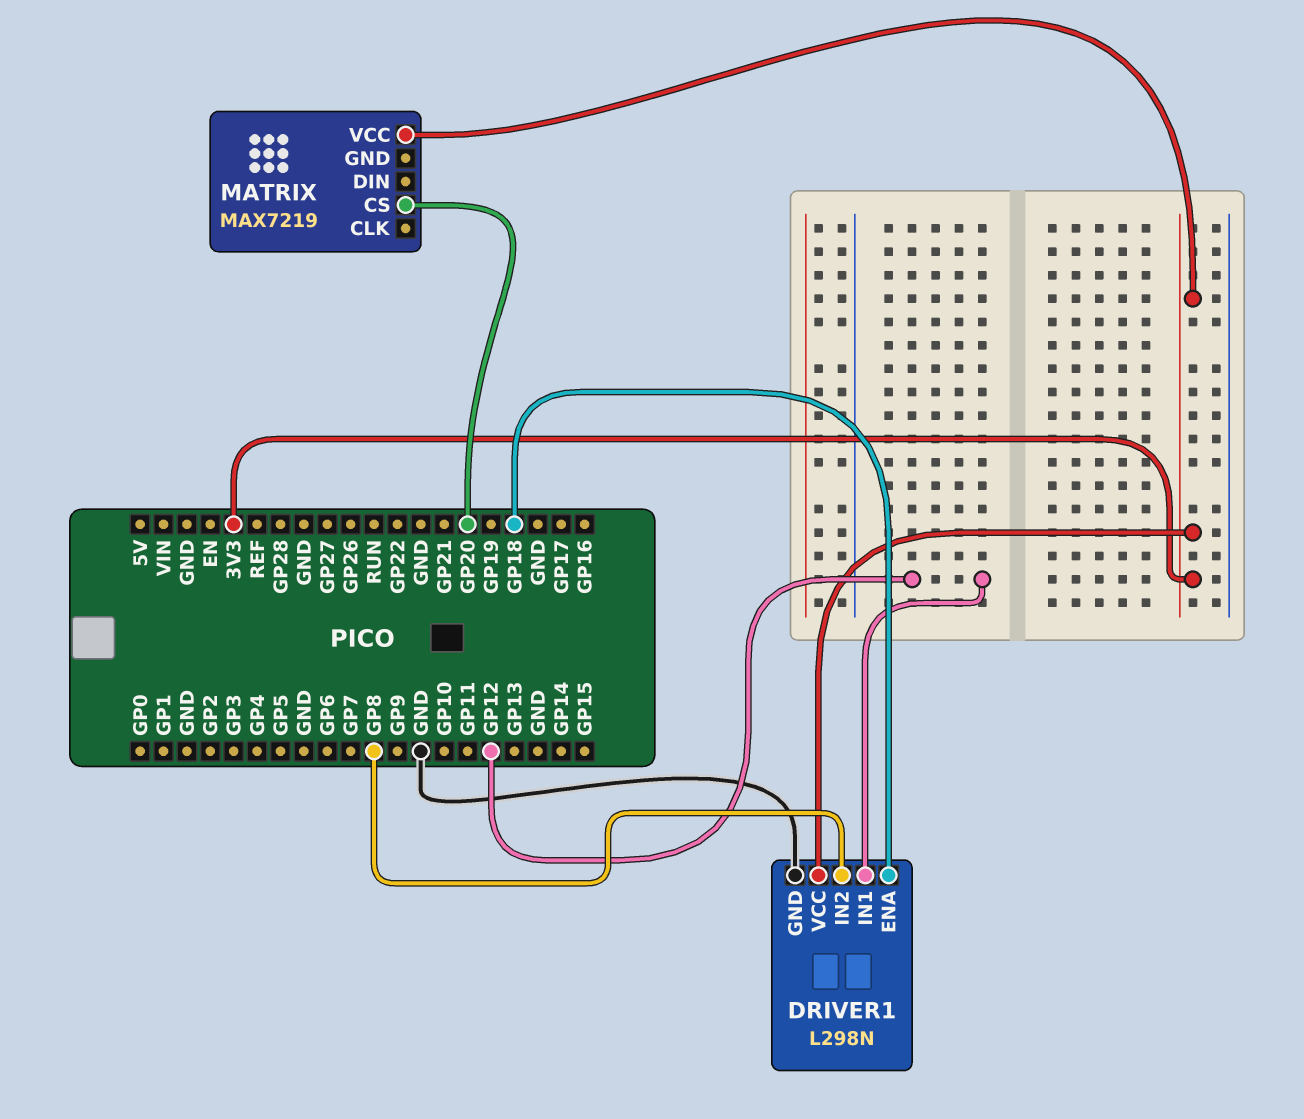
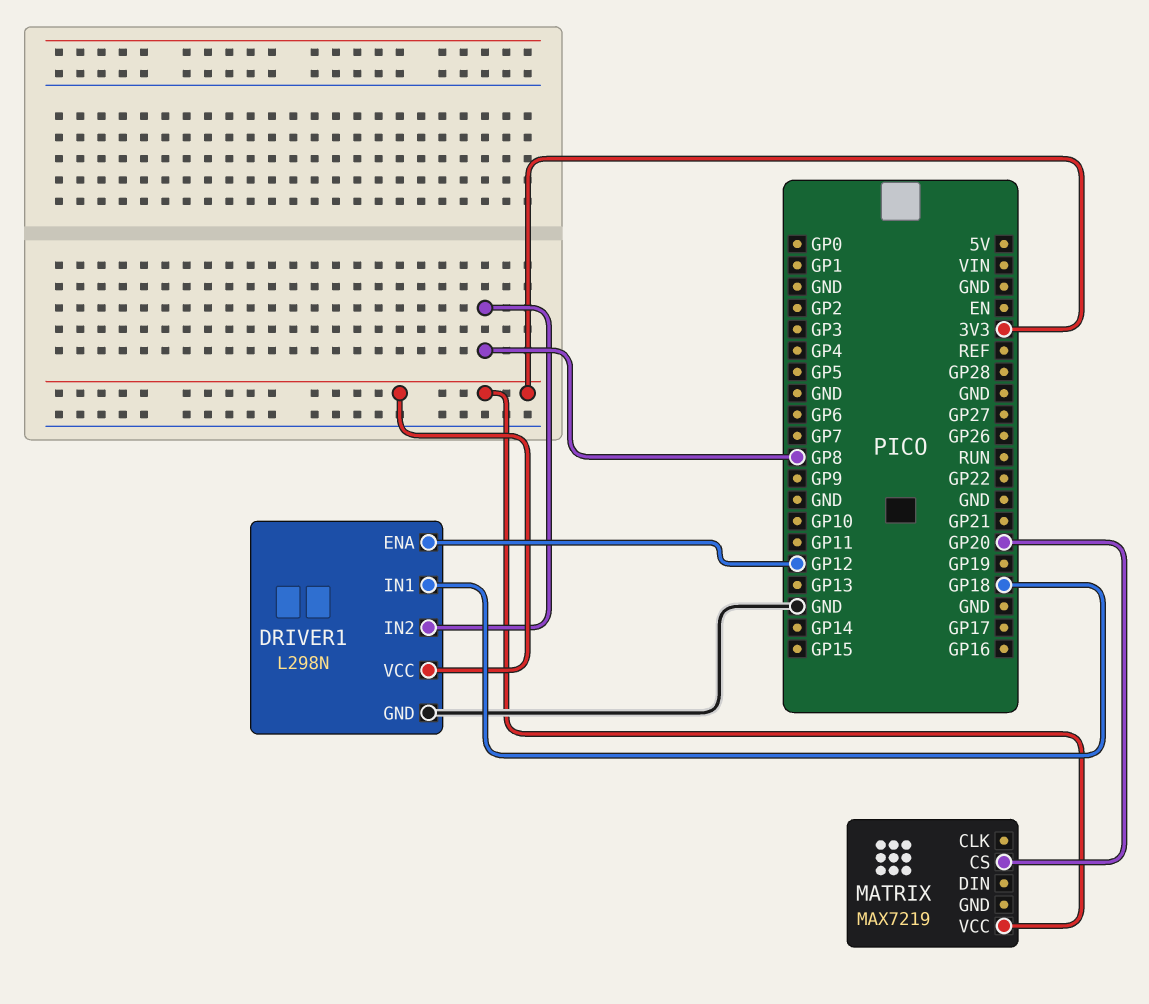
DRIVER1 pin ENA: GP18 -> GP12
DRIVER1 pin IN1: GP12 -> GP18

